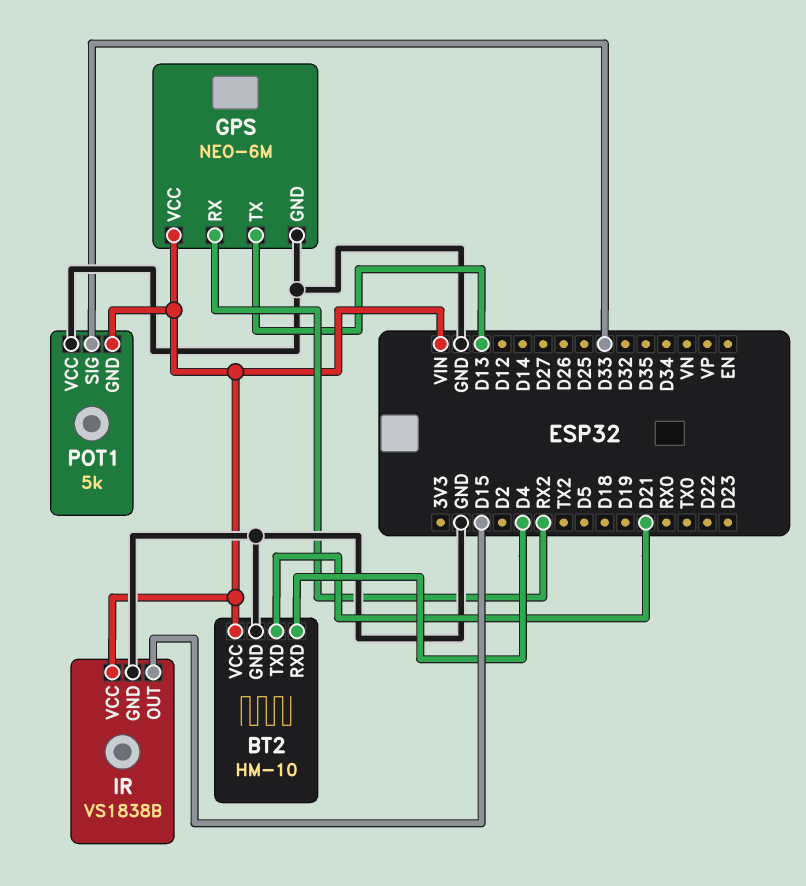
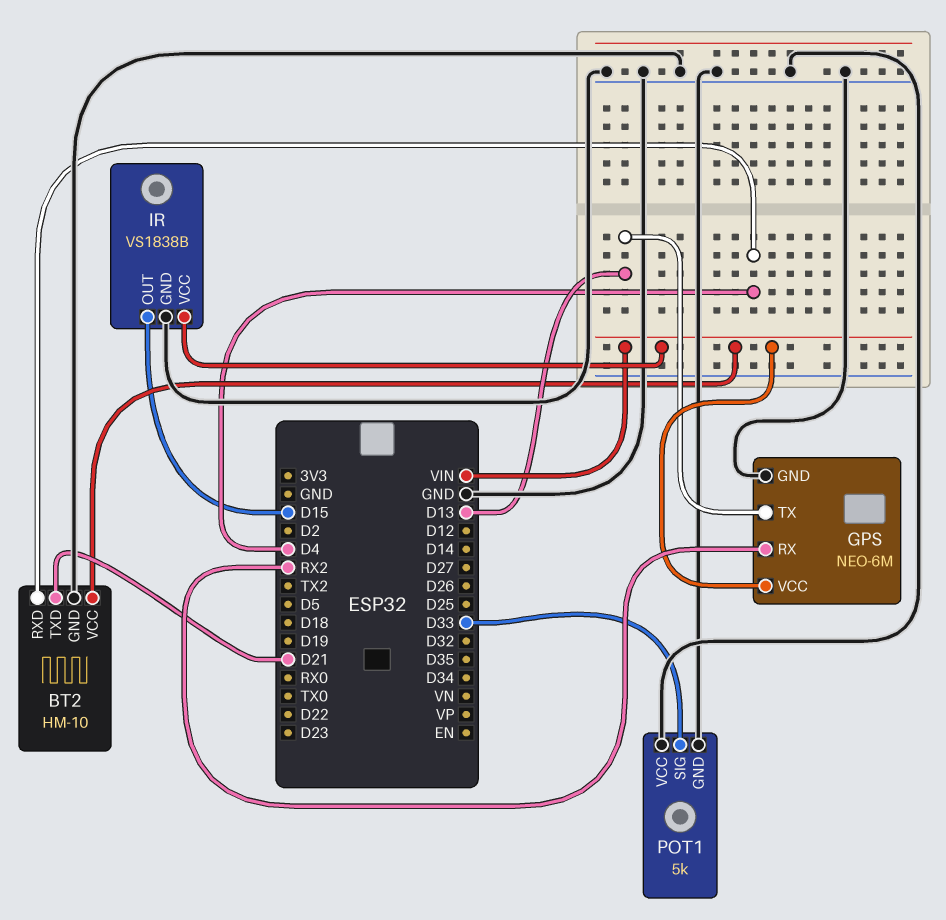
POT1 pin GND: VIN -> GND

